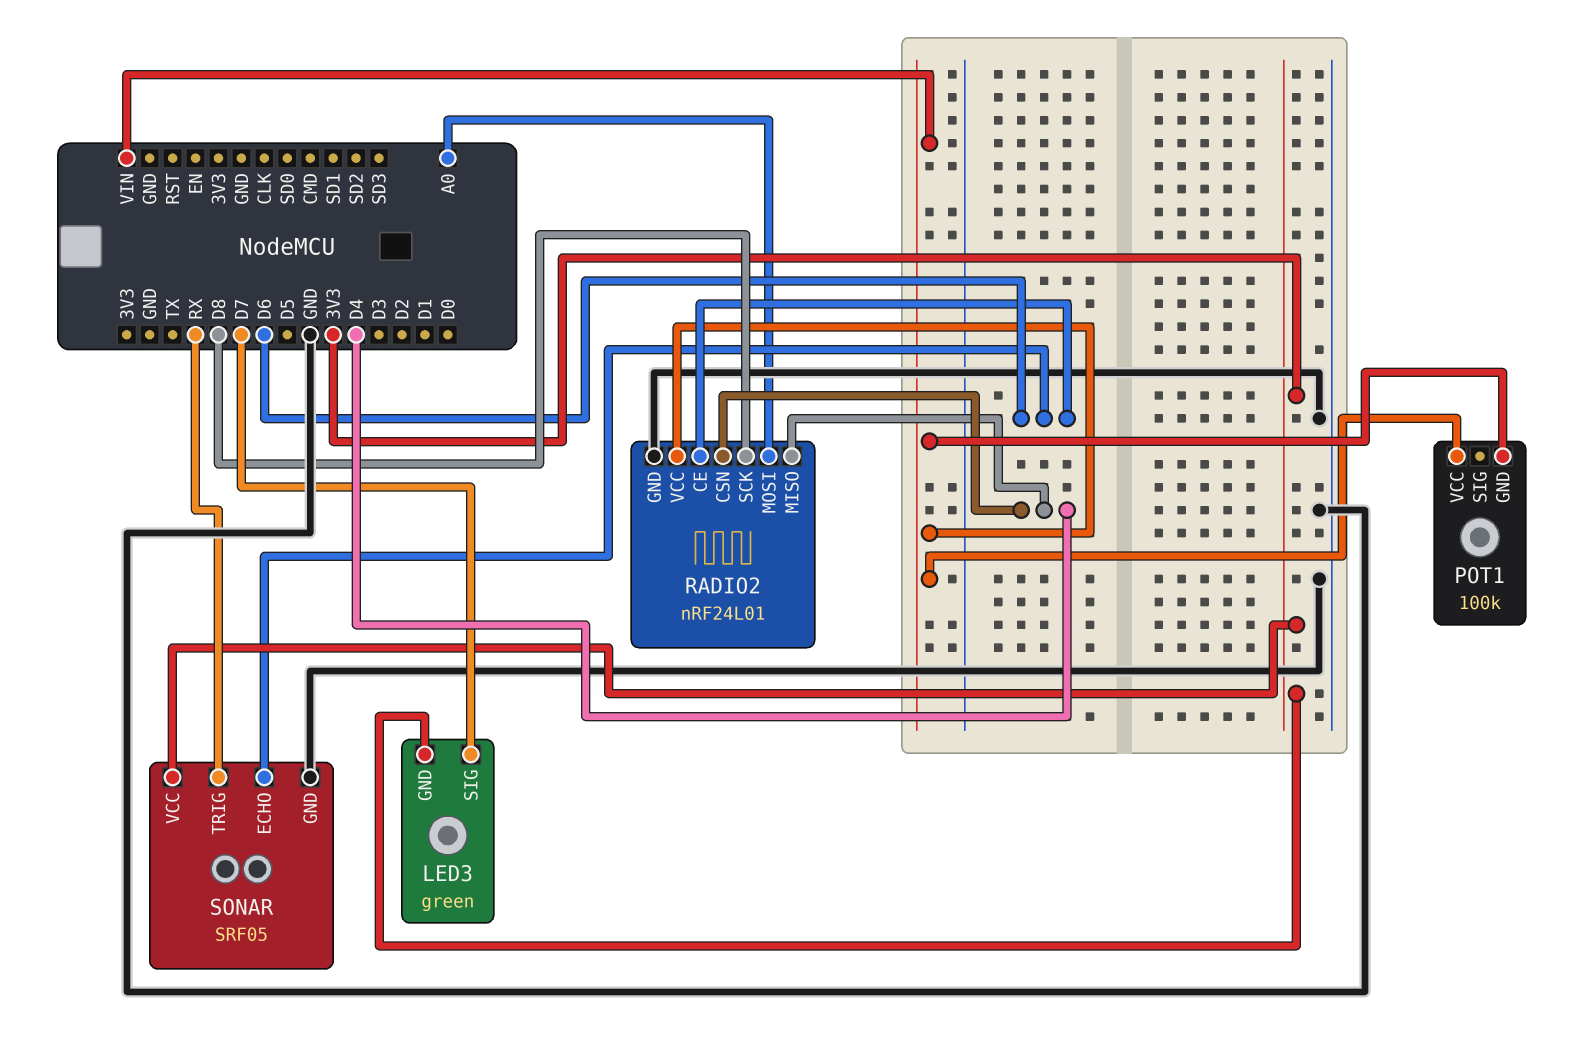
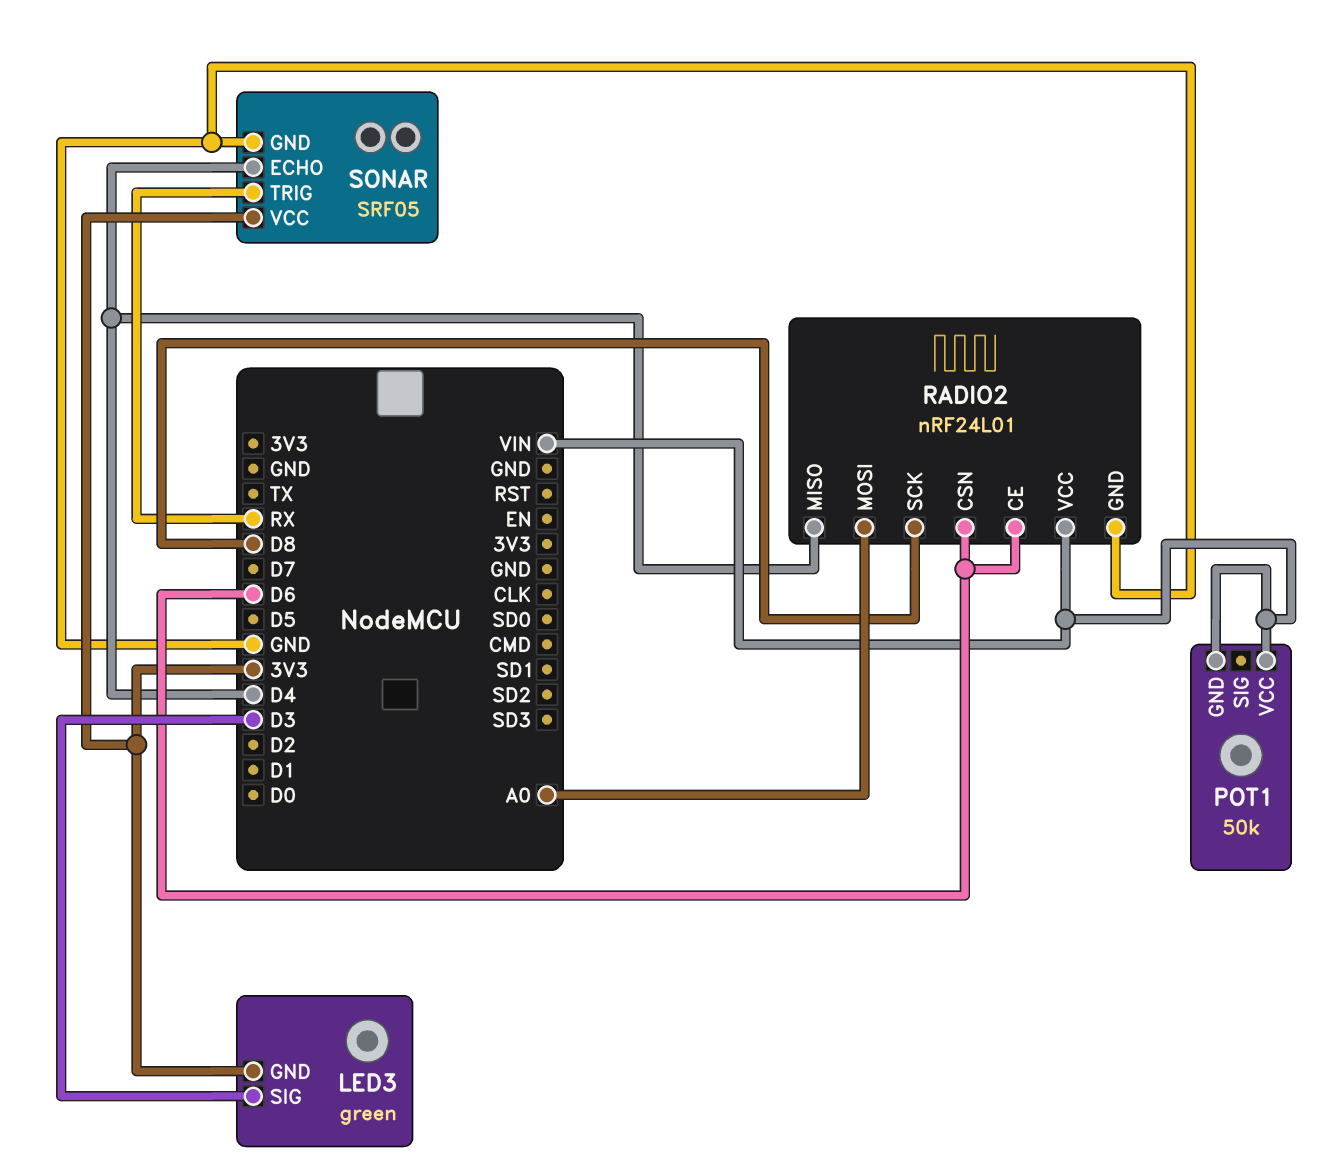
LED3 pin SIG: D7 -> D3
POT1: 100k -> 50k
RADIO2 pin CSN: D4 -> D6
SONAR pin ECHO: D6 -> D4

